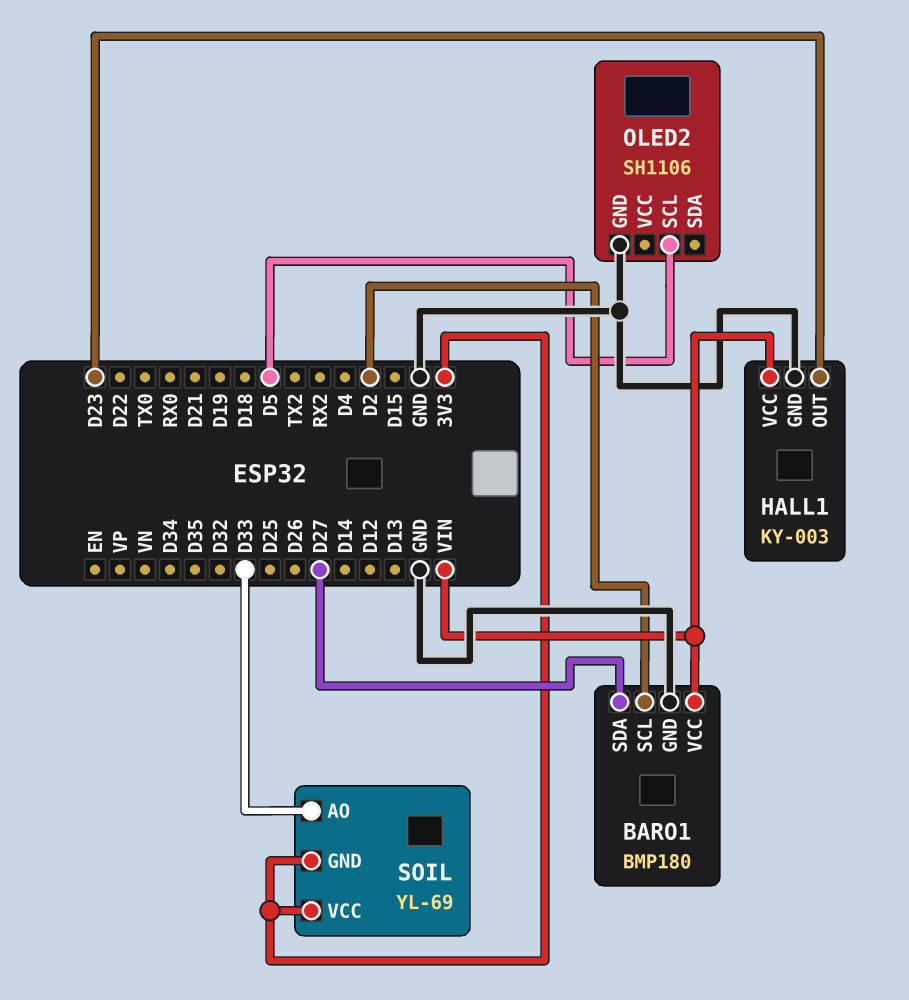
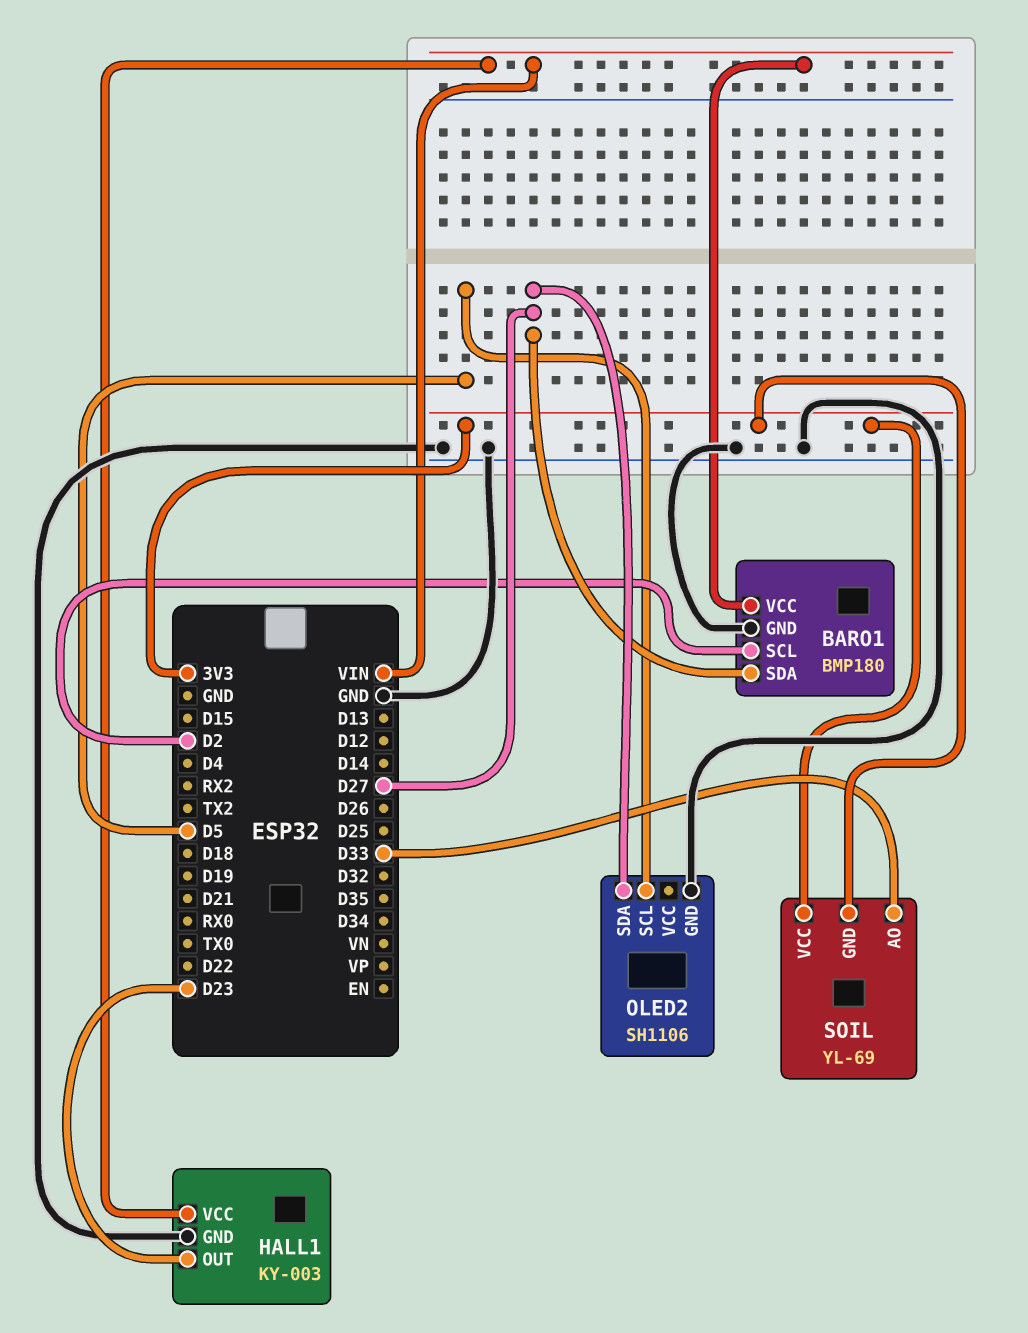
OLED2 pin SDA: none -> D27

